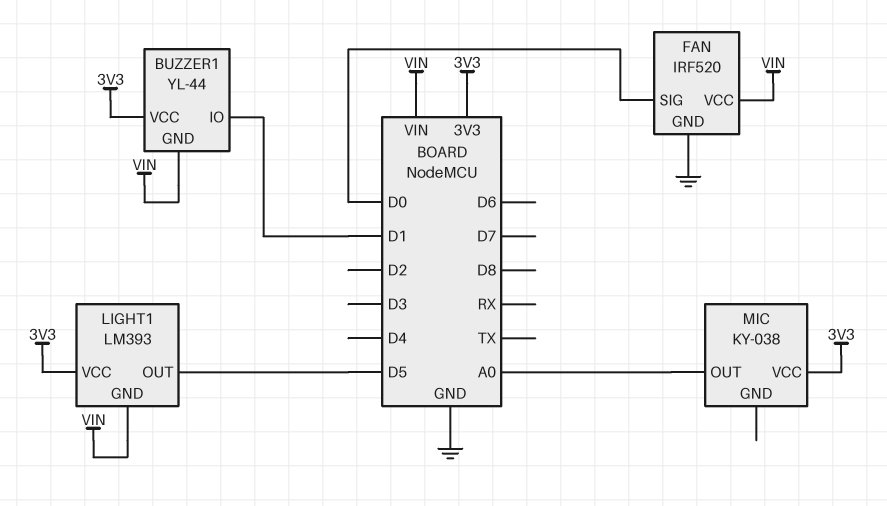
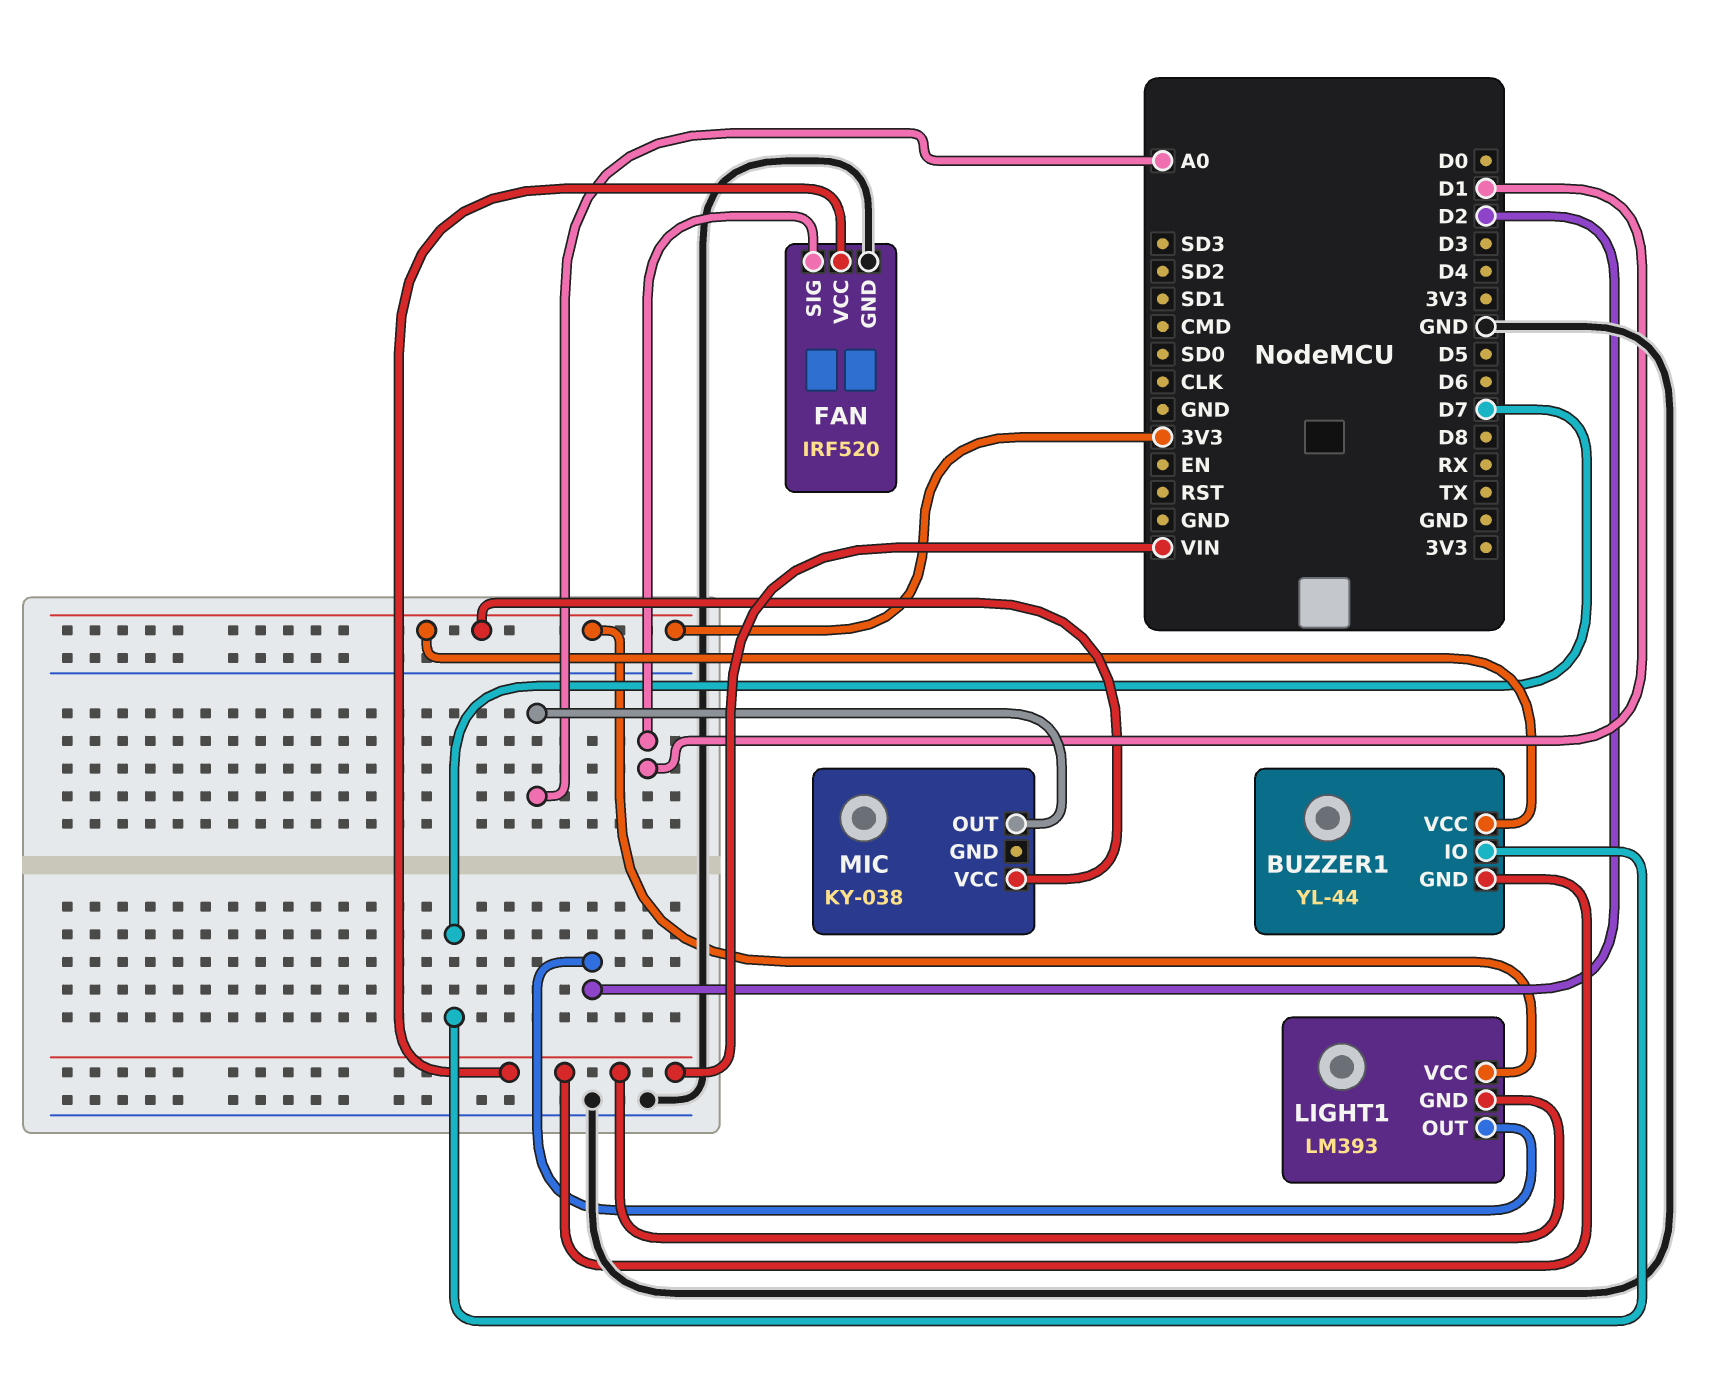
BUZZER1 pin IO: D1 -> D7
FAN pin SIG: D0 -> D1
LIGHT1 pin OUT: D5 -> D2

